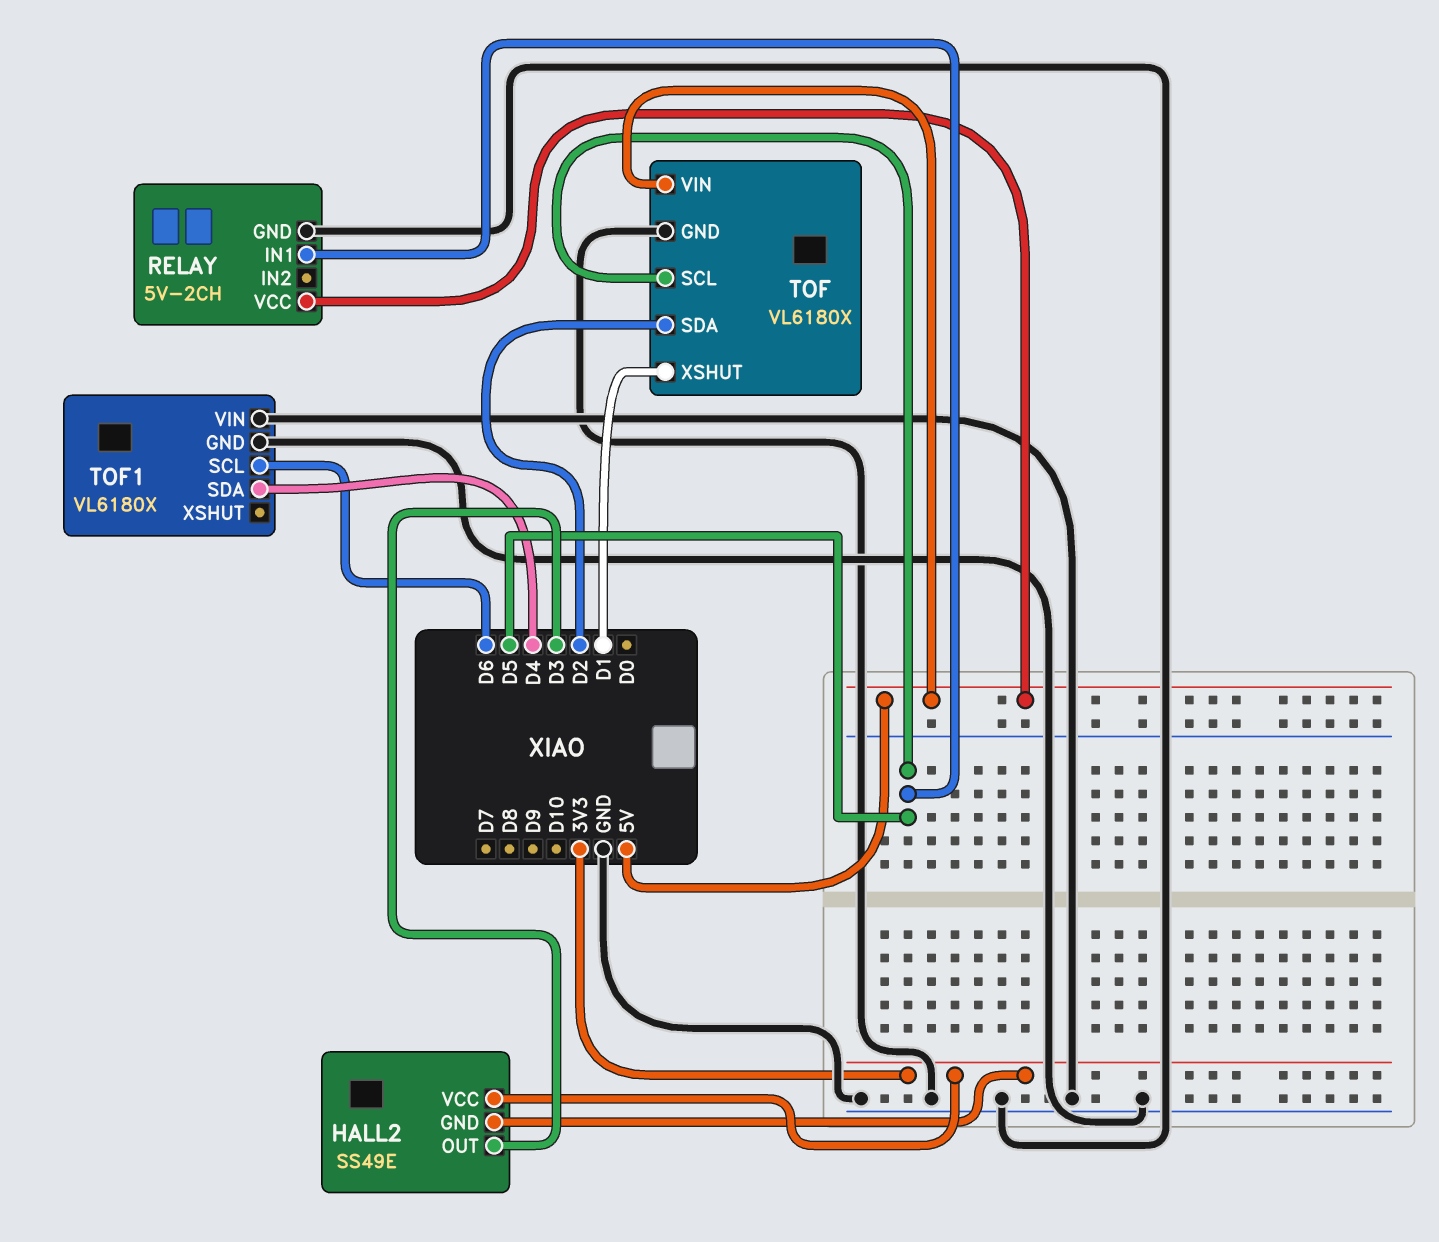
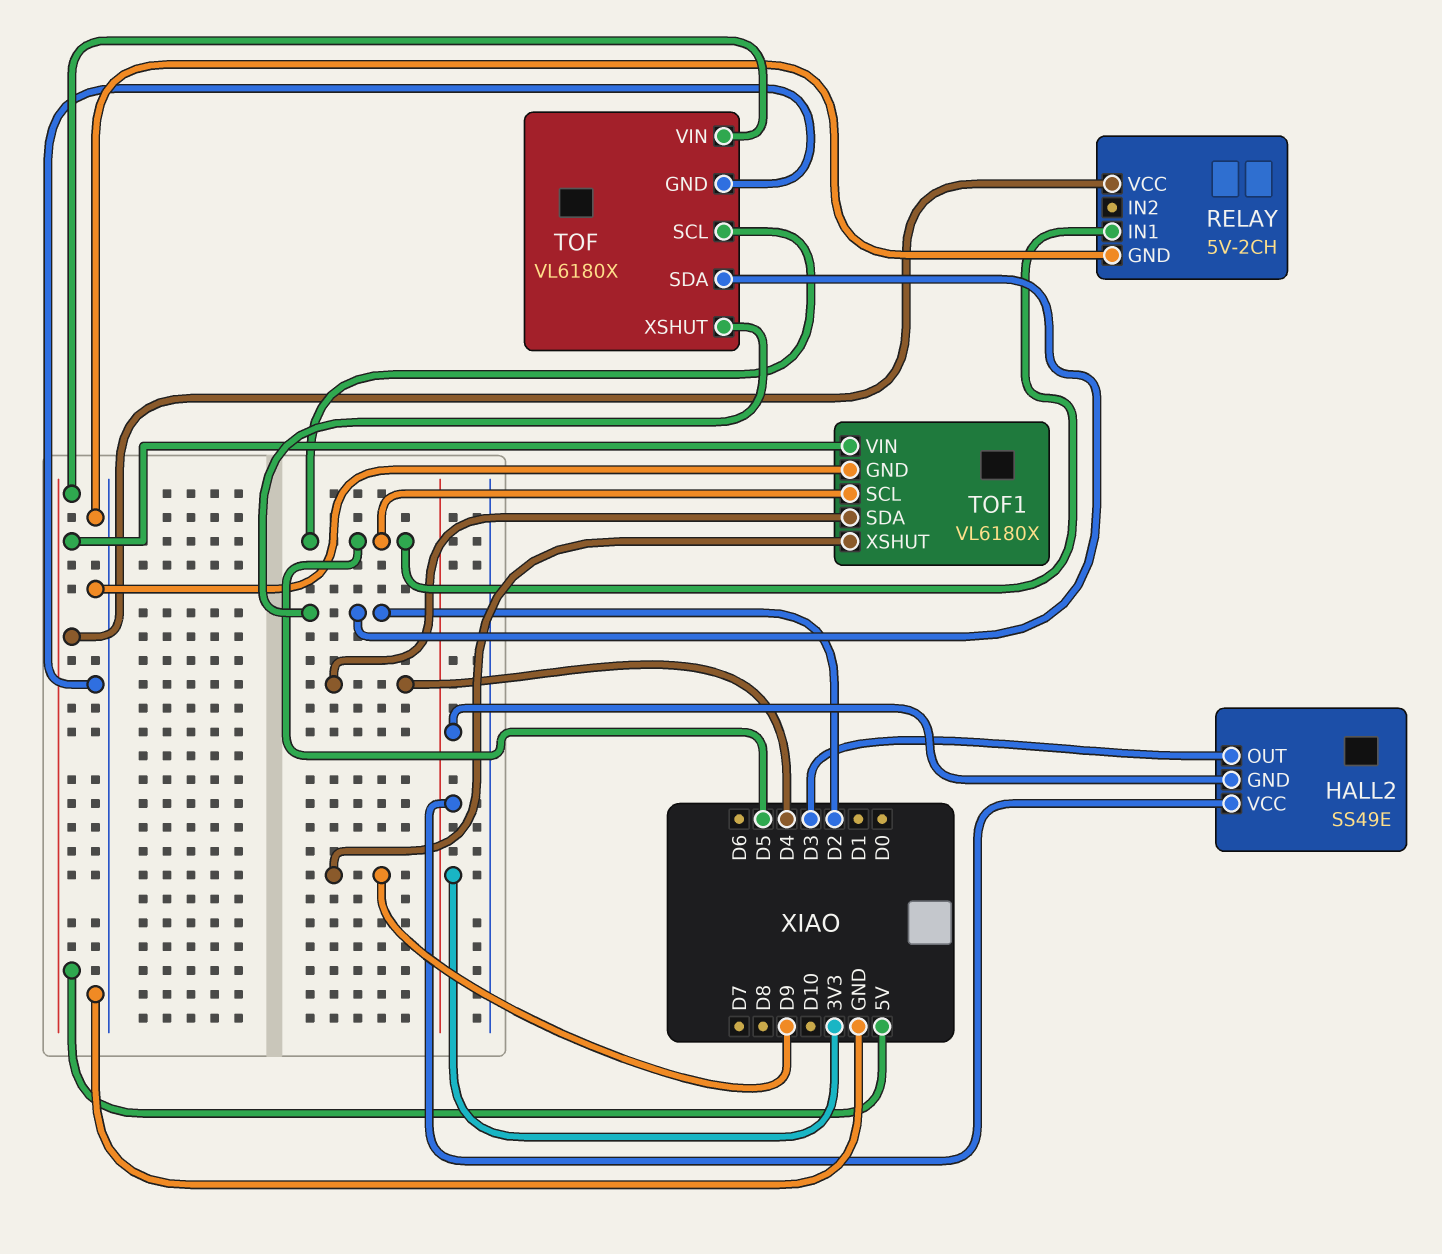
TOF pin XSHUT: D1 -> D2
TOF1 pin SCL: D6 -> D5
TOF1 pin VIN: GND -> 5V
TOF1 pin XSHUT: none -> D9

